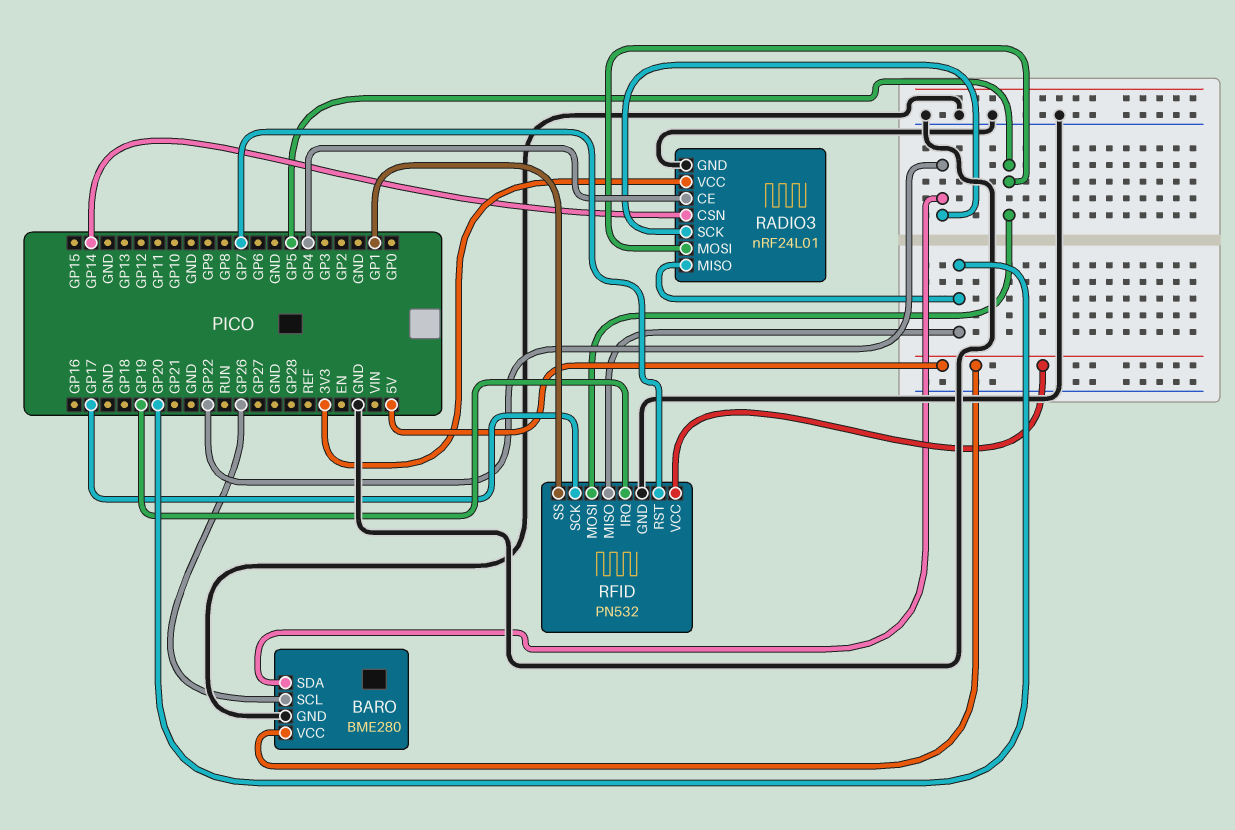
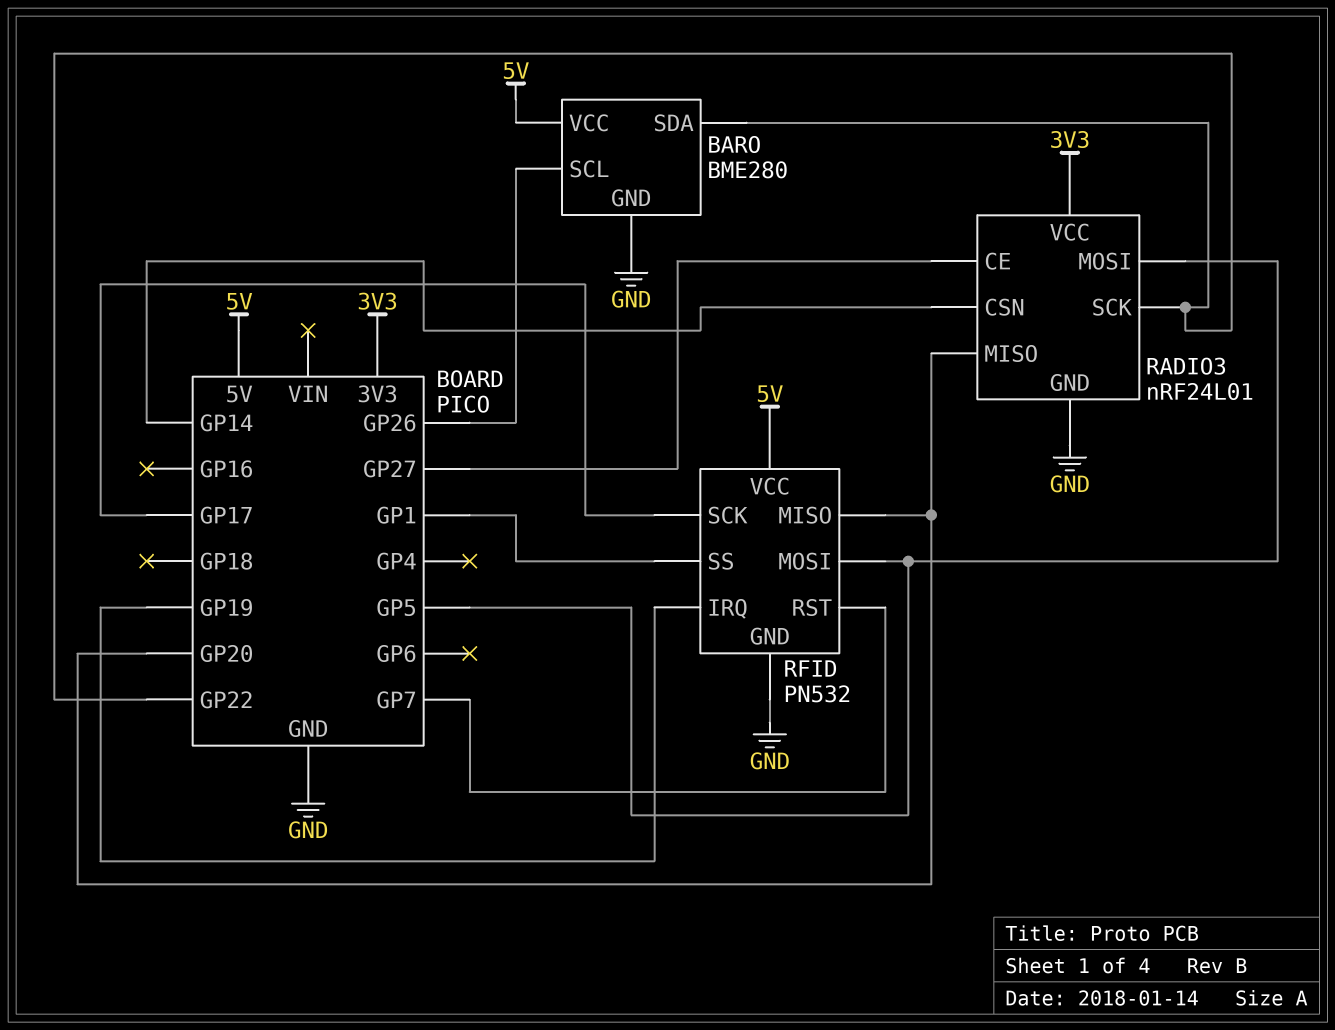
RADIO3 pin CE: GP4 -> GP27

